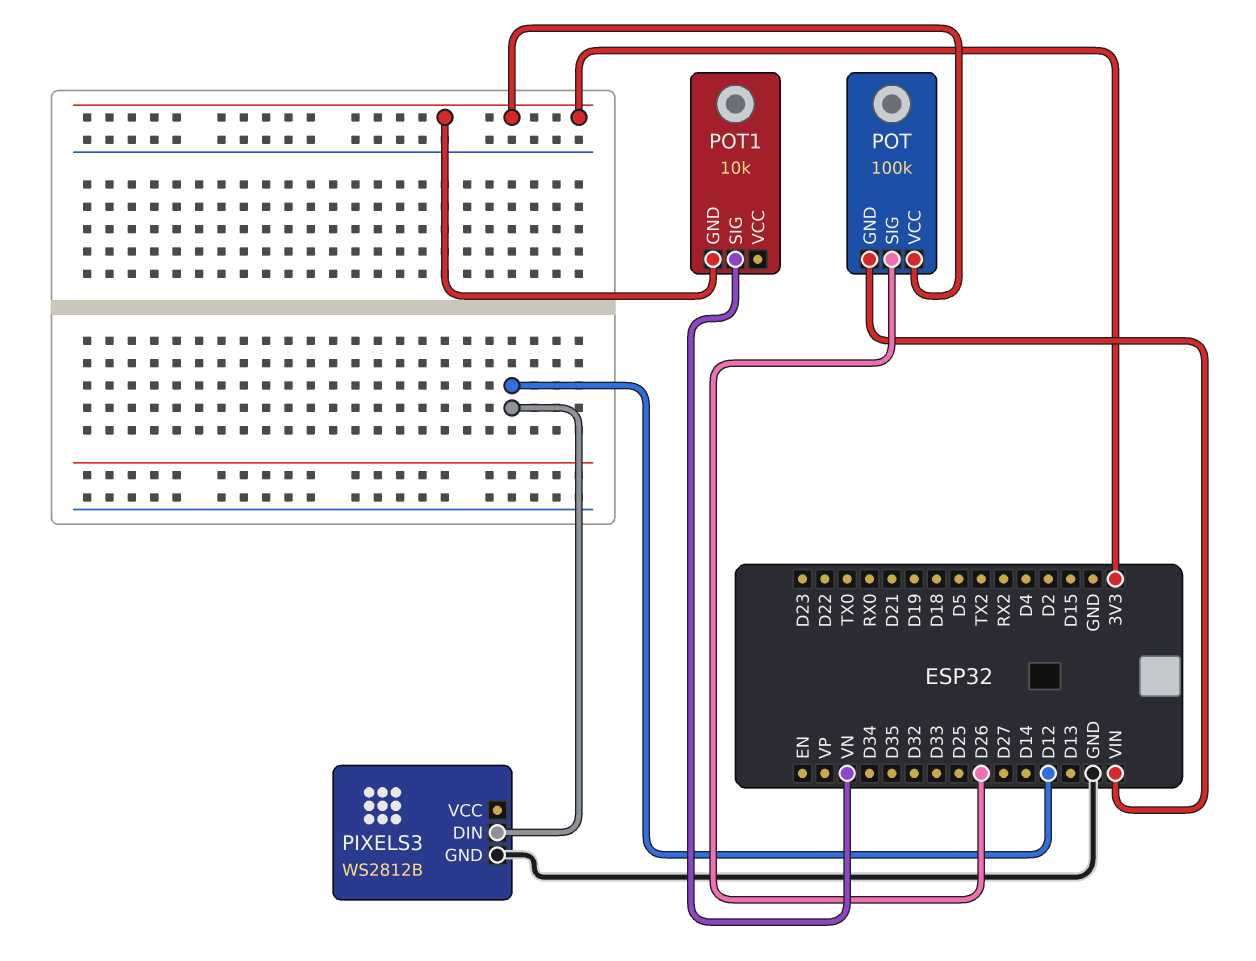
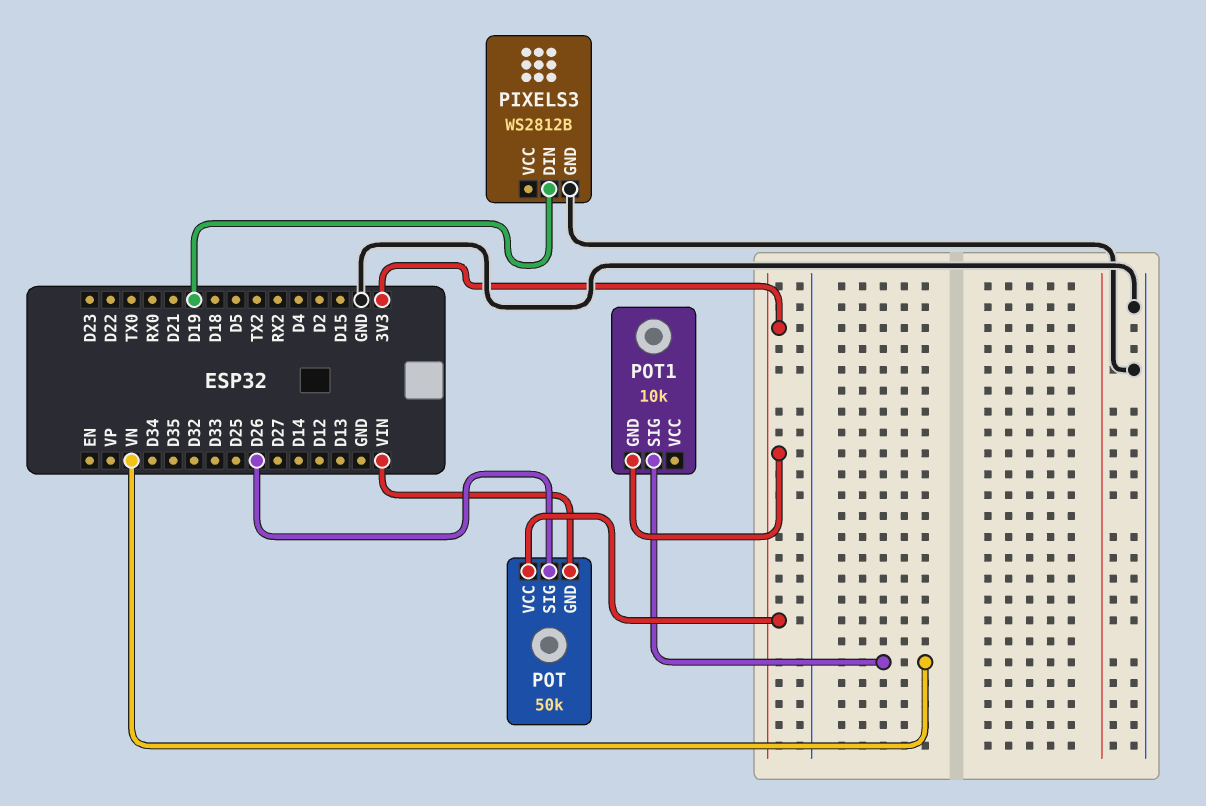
PIXELS3 pin DIN: D12 -> D19
POT: 100k -> 50k

